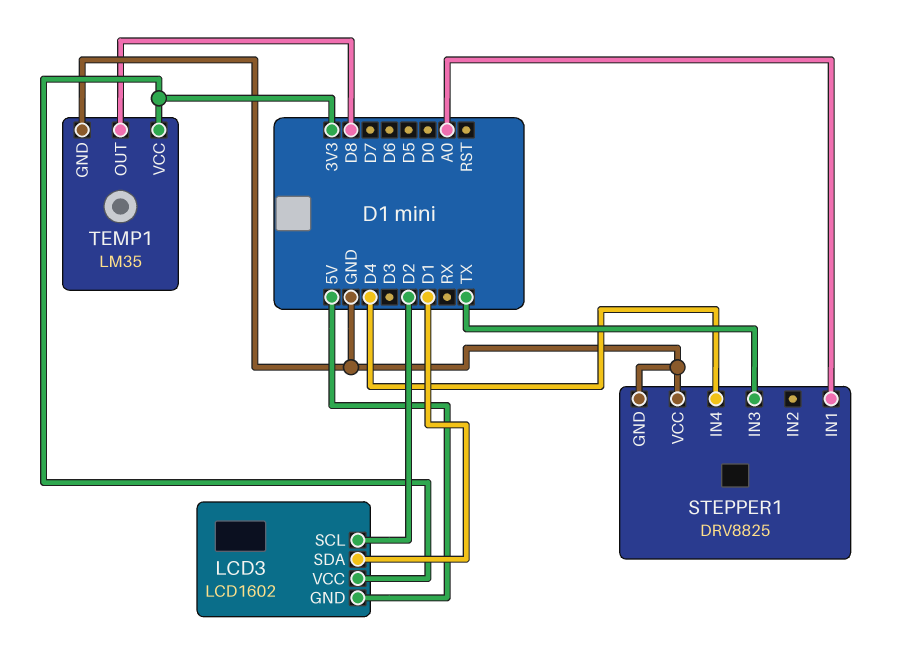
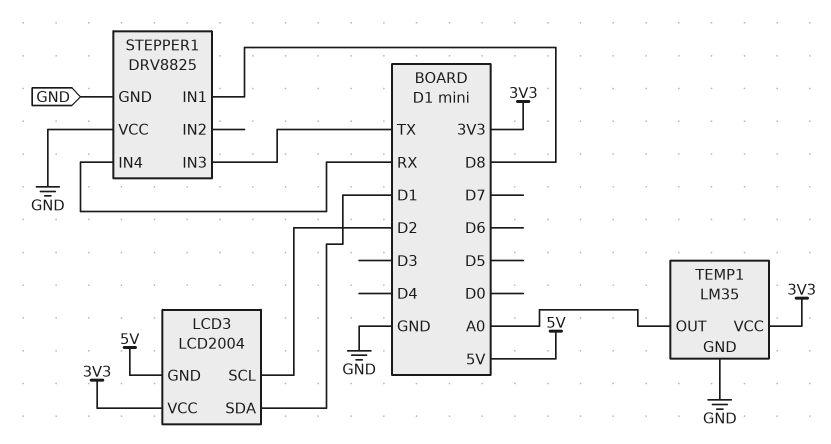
LCD3: LCD1602 -> LCD2004
STEPPER1 pin IN1: A0 -> D8
STEPPER1 pin IN4: D4 -> RX
TEMP1 pin OUT: D8 -> A0

